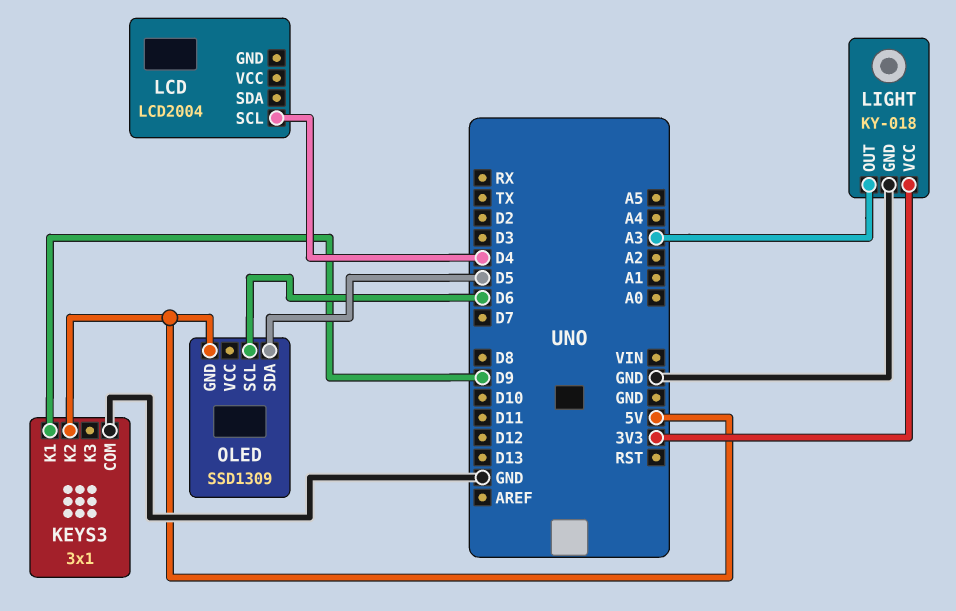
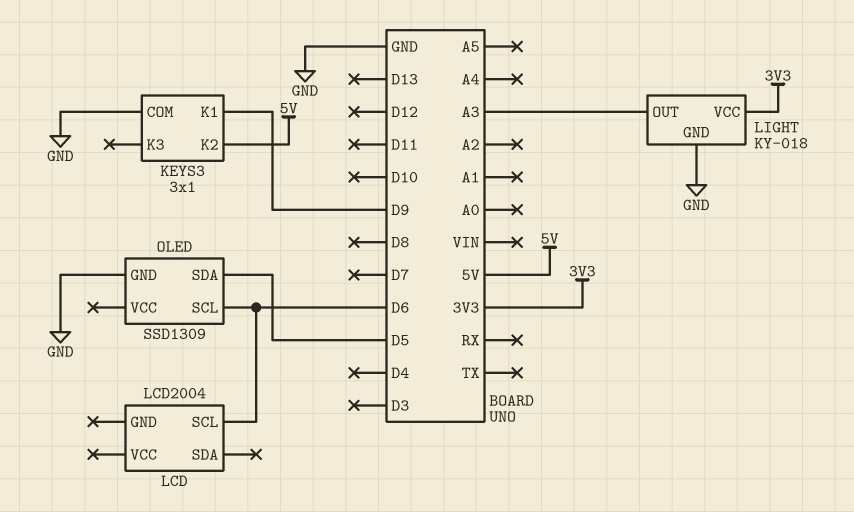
LCD pin SCL: D4 -> D6
OLED pin GND: 5V -> GND

